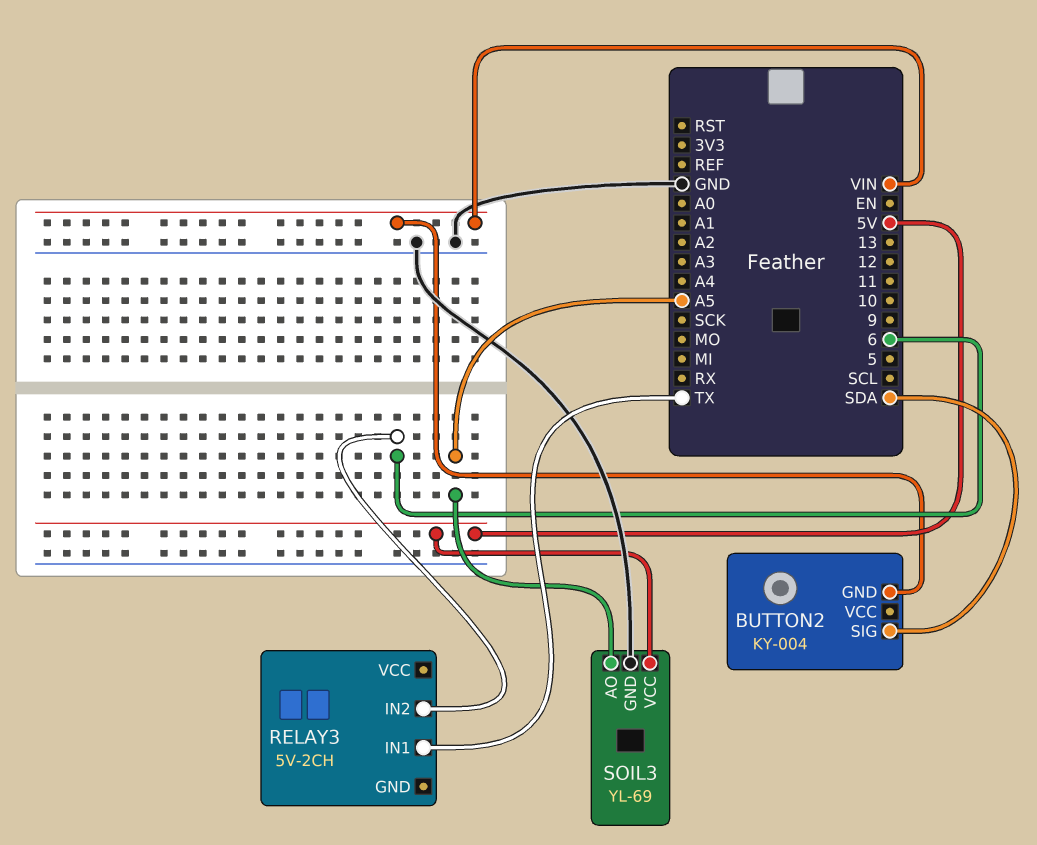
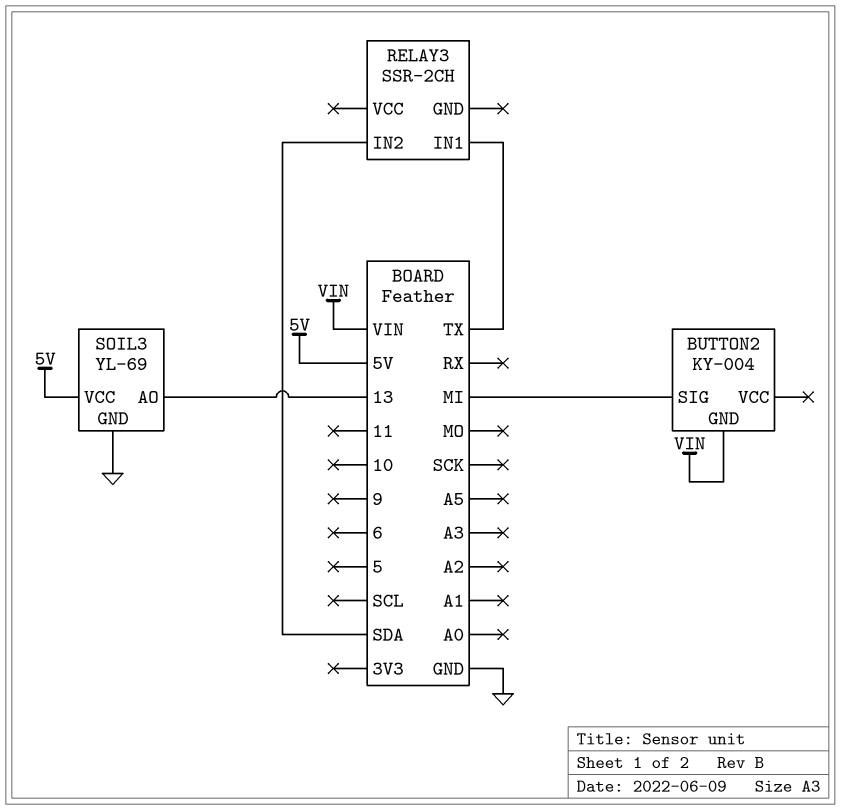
BUTTON2 pin SIG: SDA -> MI
RELAY3: 5V-2CH -> SSR-2CH
RELAY3 pin IN2: 6 -> SDA
SOIL3 pin AO: A5 -> 13

